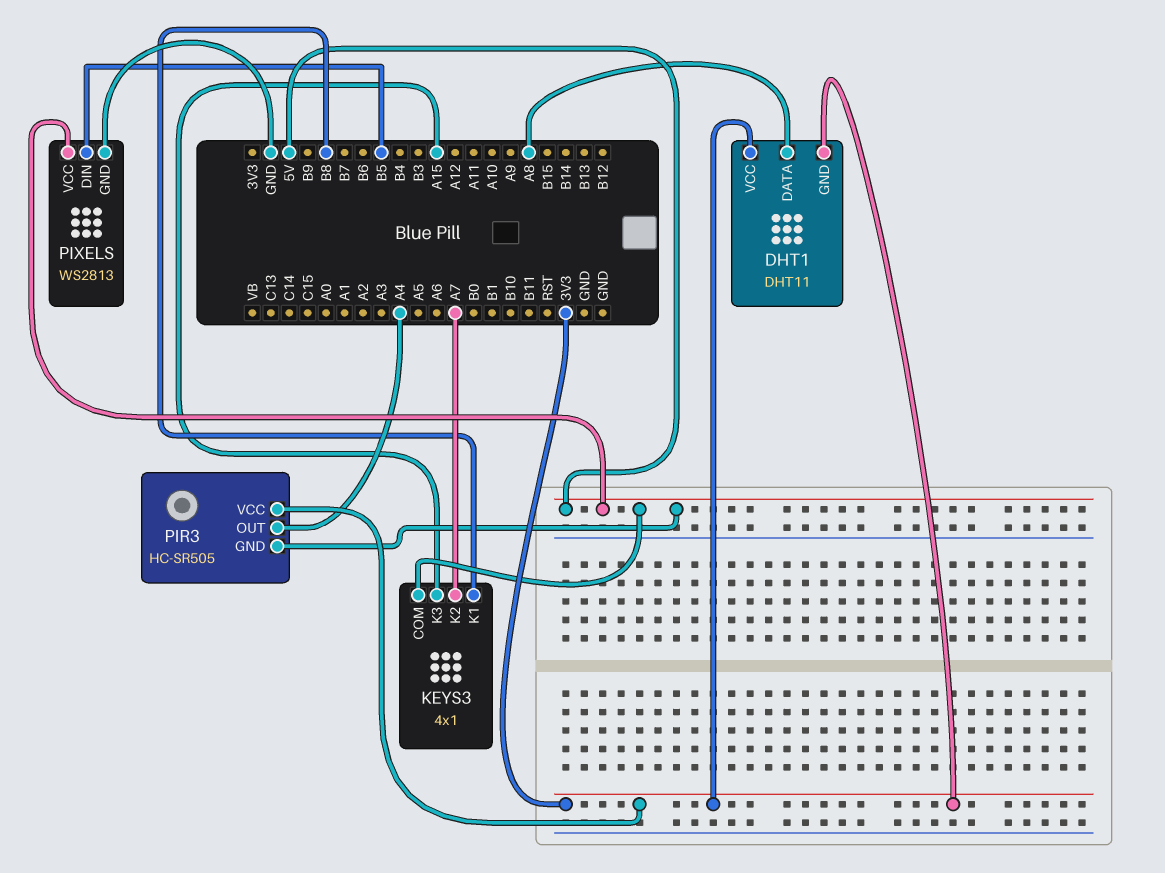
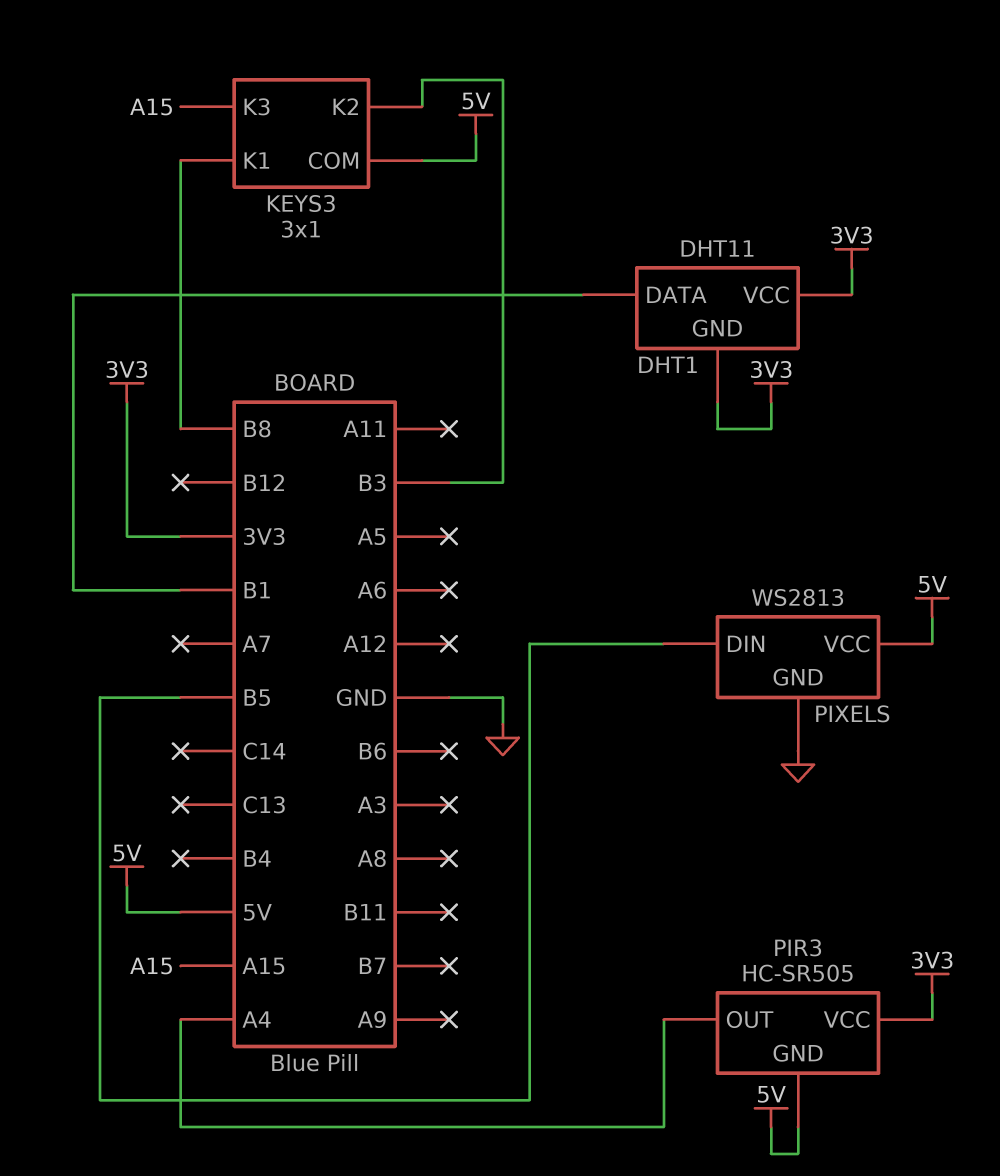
DHT1 pin DATA: A8 -> B1
KEYS3: 4x1 -> 3x1
KEYS3 pin K2: A7 -> B3

